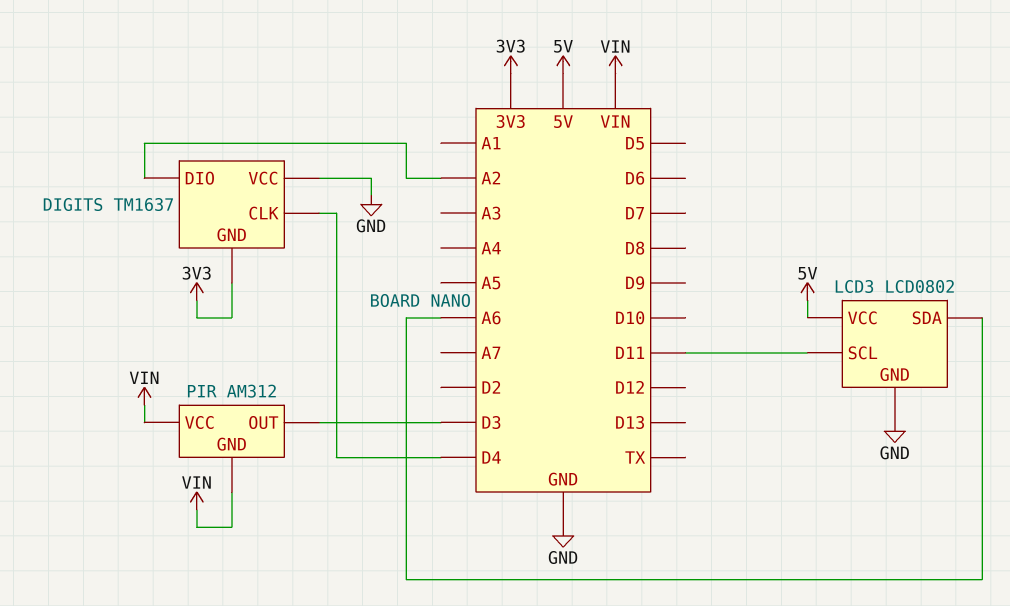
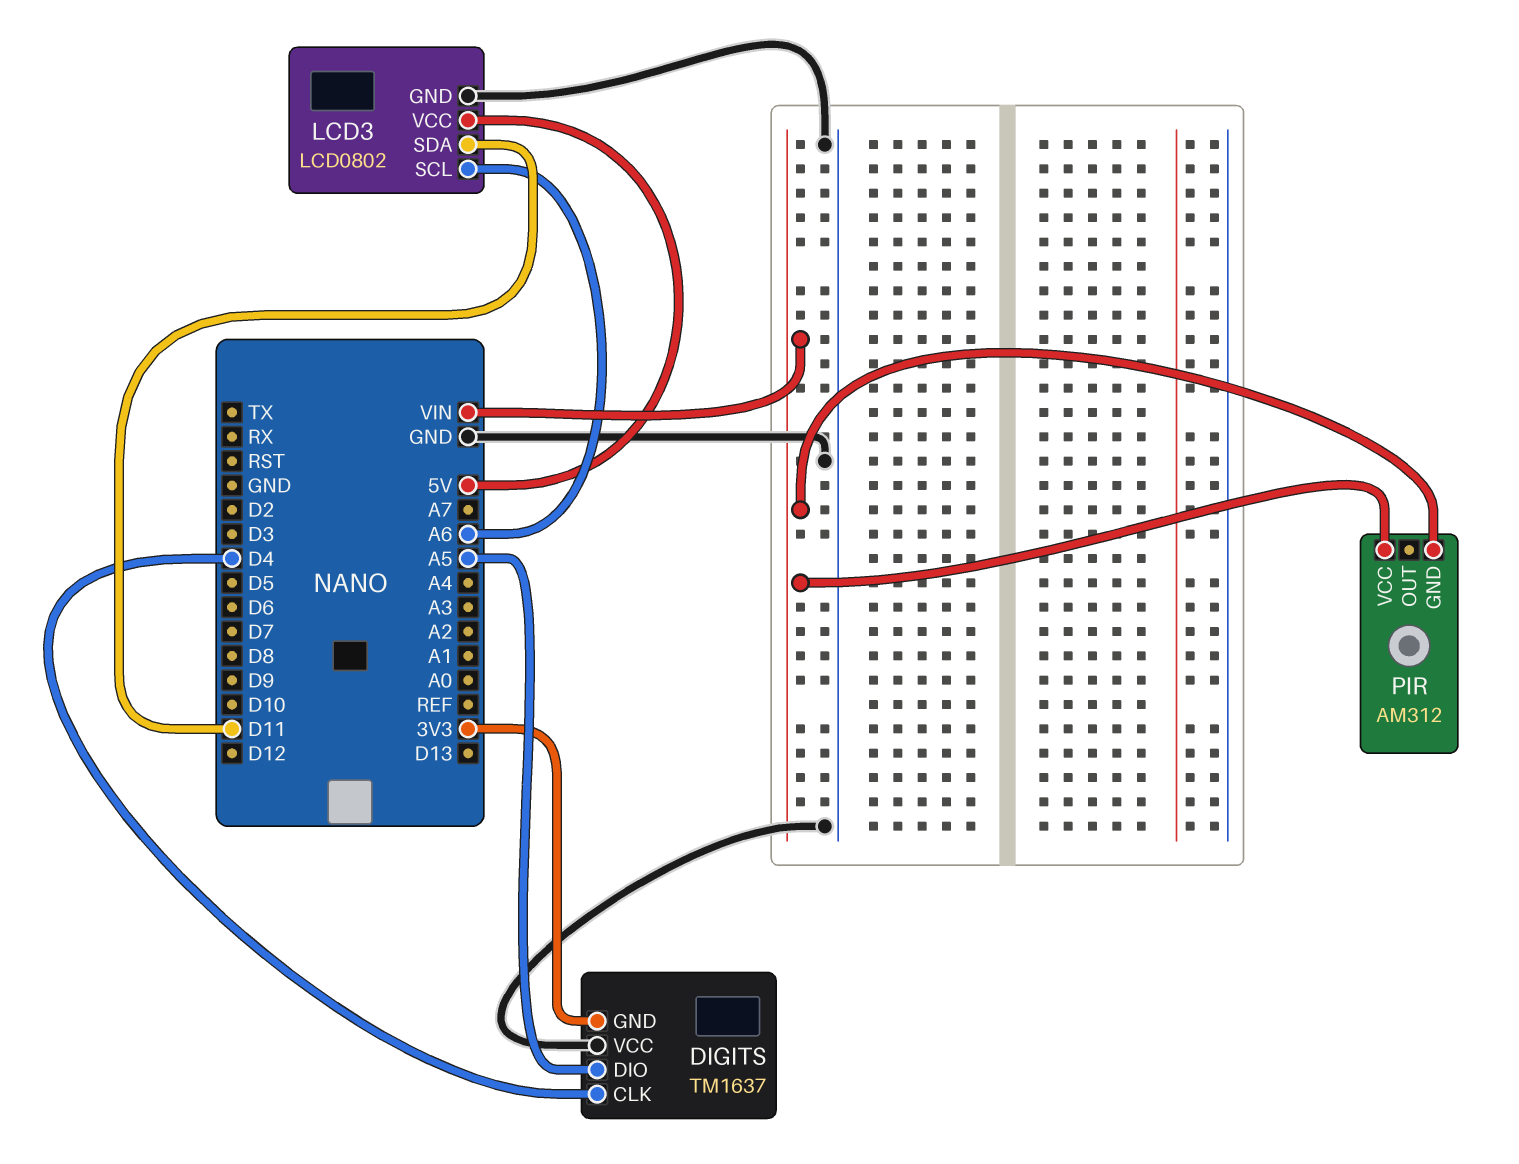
DIGITS pin DIO: A2 -> A5
LCD3 pin SCL: D11 -> A6
LCD3 pin SDA: A6 -> D11
PIR pin OUT: D3 -> none

